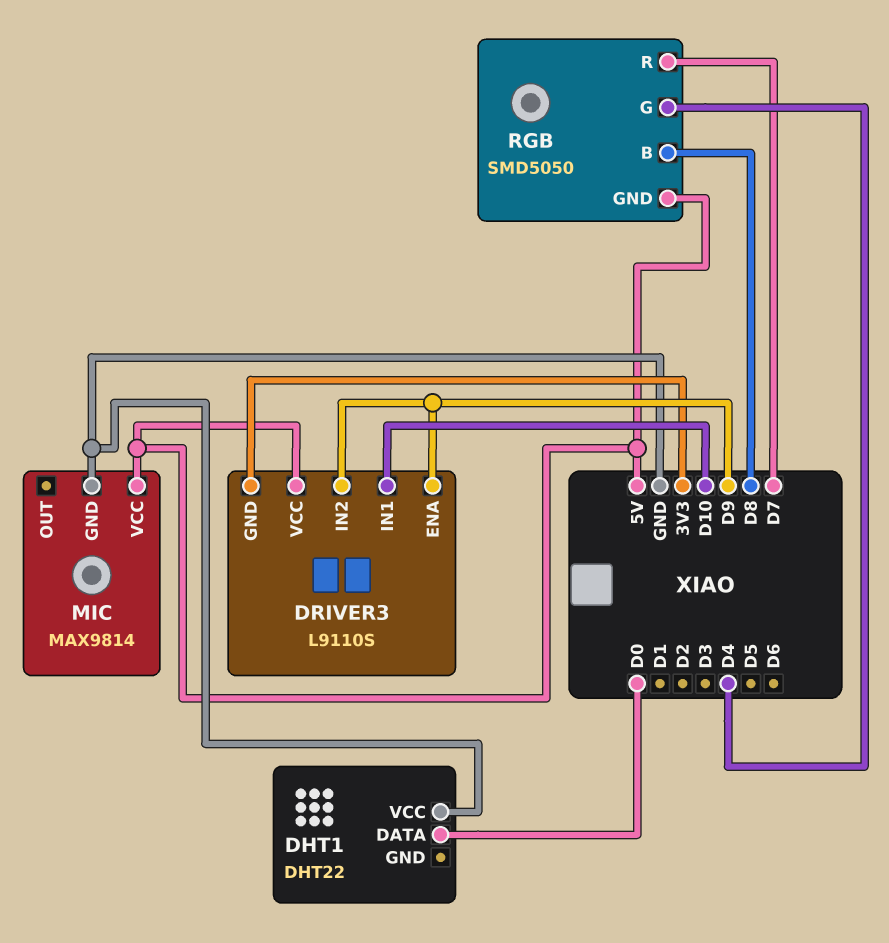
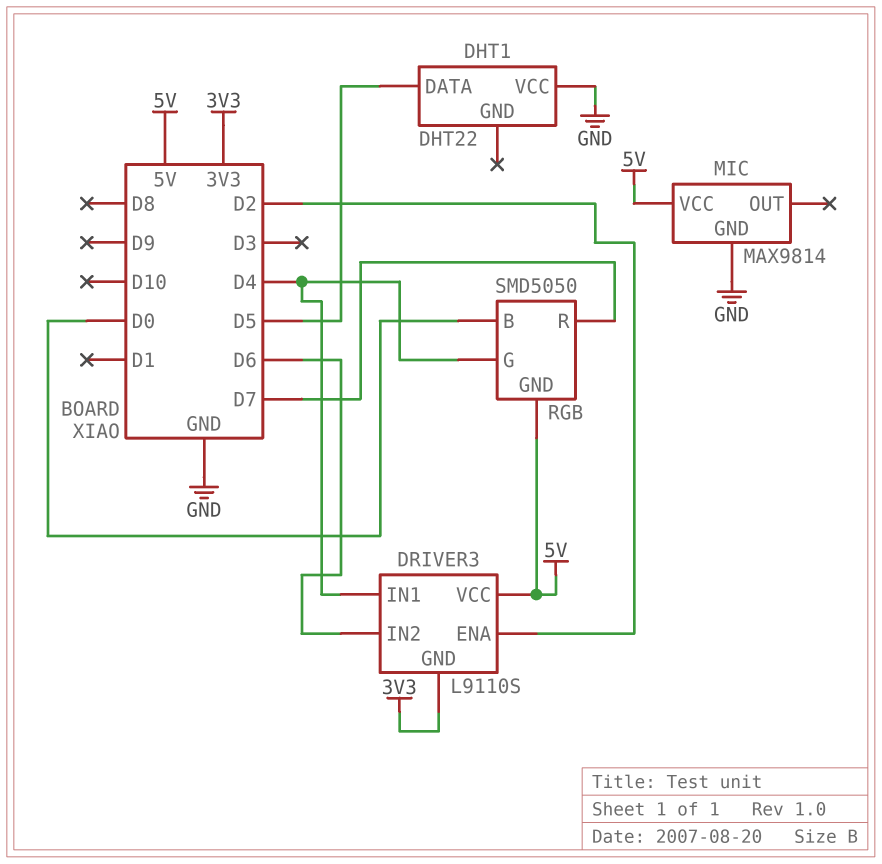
DHT1 pin DATA: D0 -> D5
DRIVER3 pin ENA: D9 -> D2
DRIVER3 pin IN1: D10 -> D4
DRIVER3 pin IN2: D9 -> D6
RGB pin B: D8 -> D0

